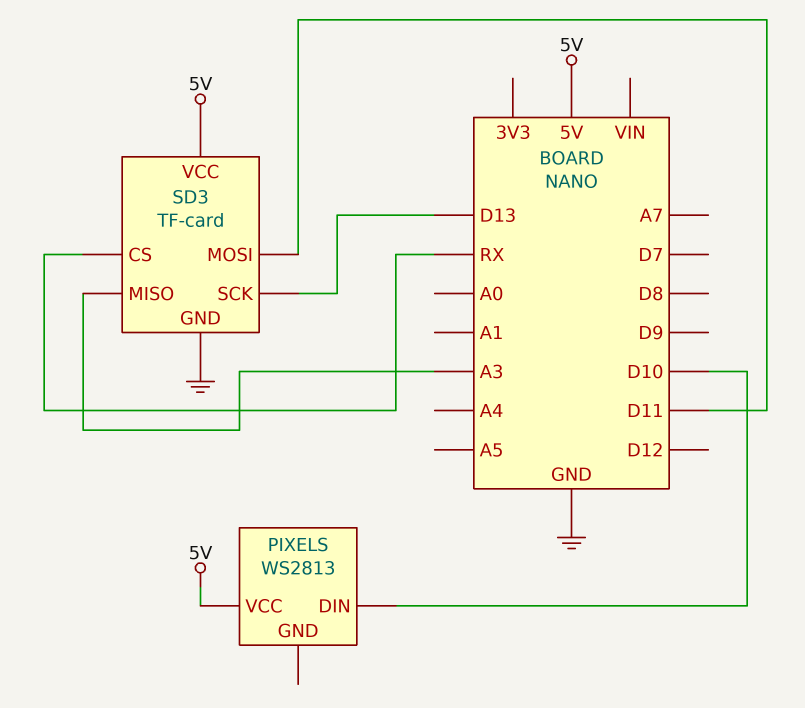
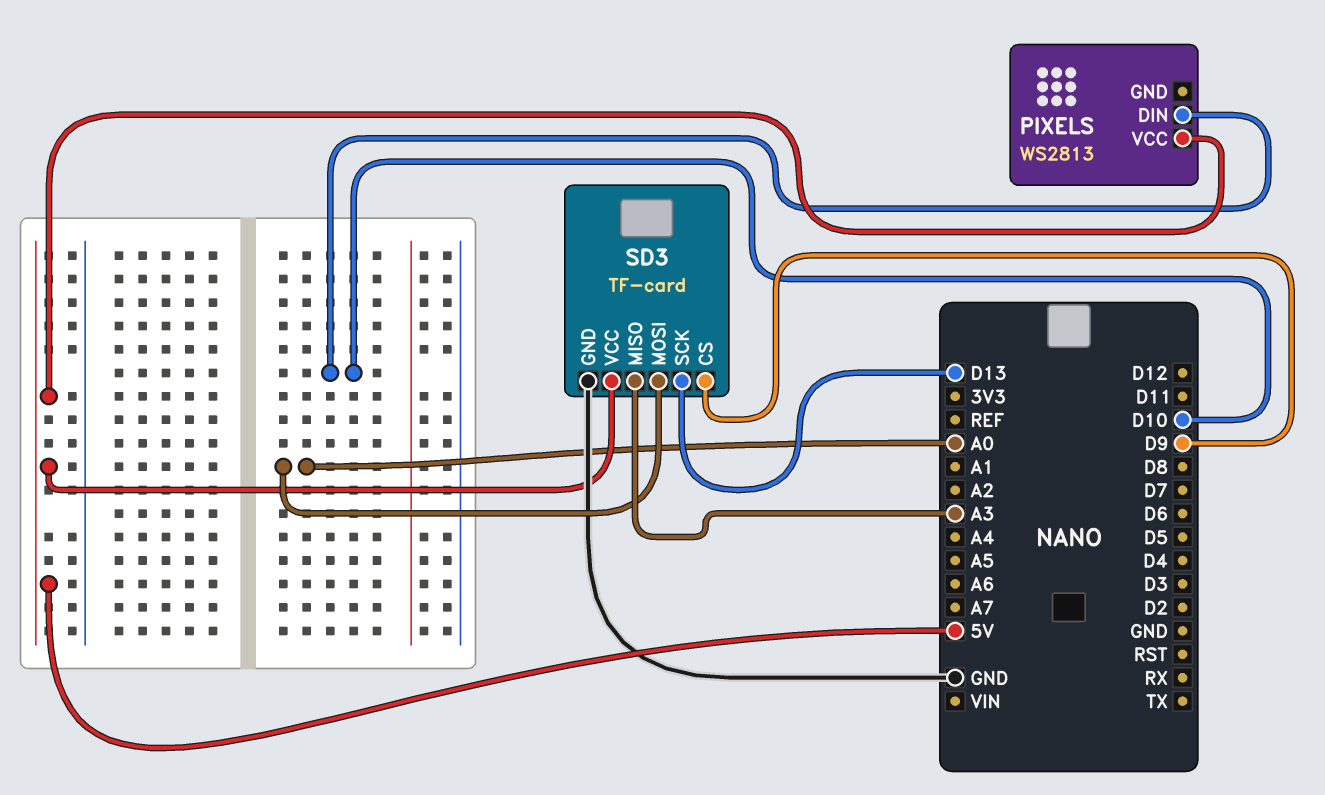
SD3 pin CS: RX -> D9
SD3 pin MOSI: D11 -> A0

